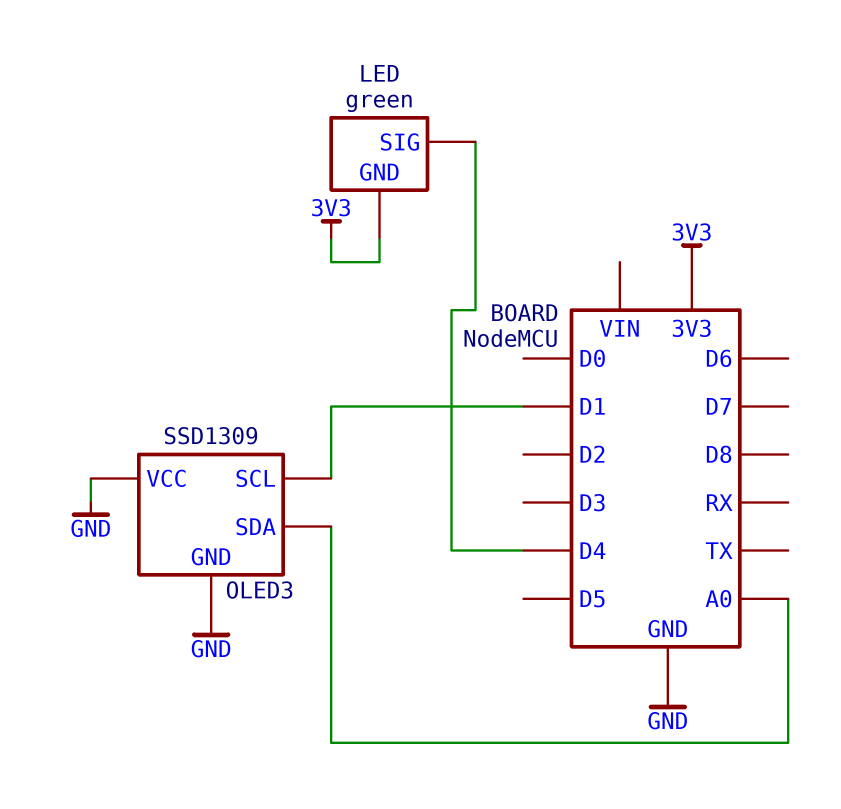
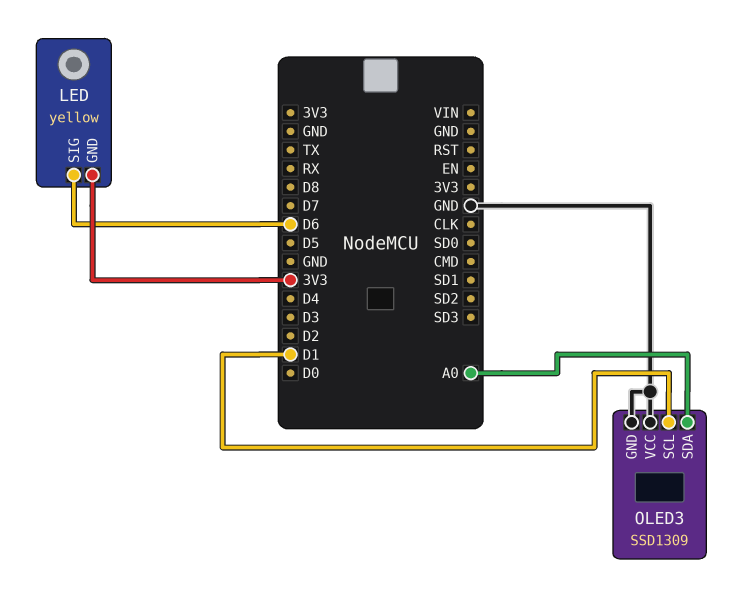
LED: green -> yellow
LED pin SIG: D4 -> D6

